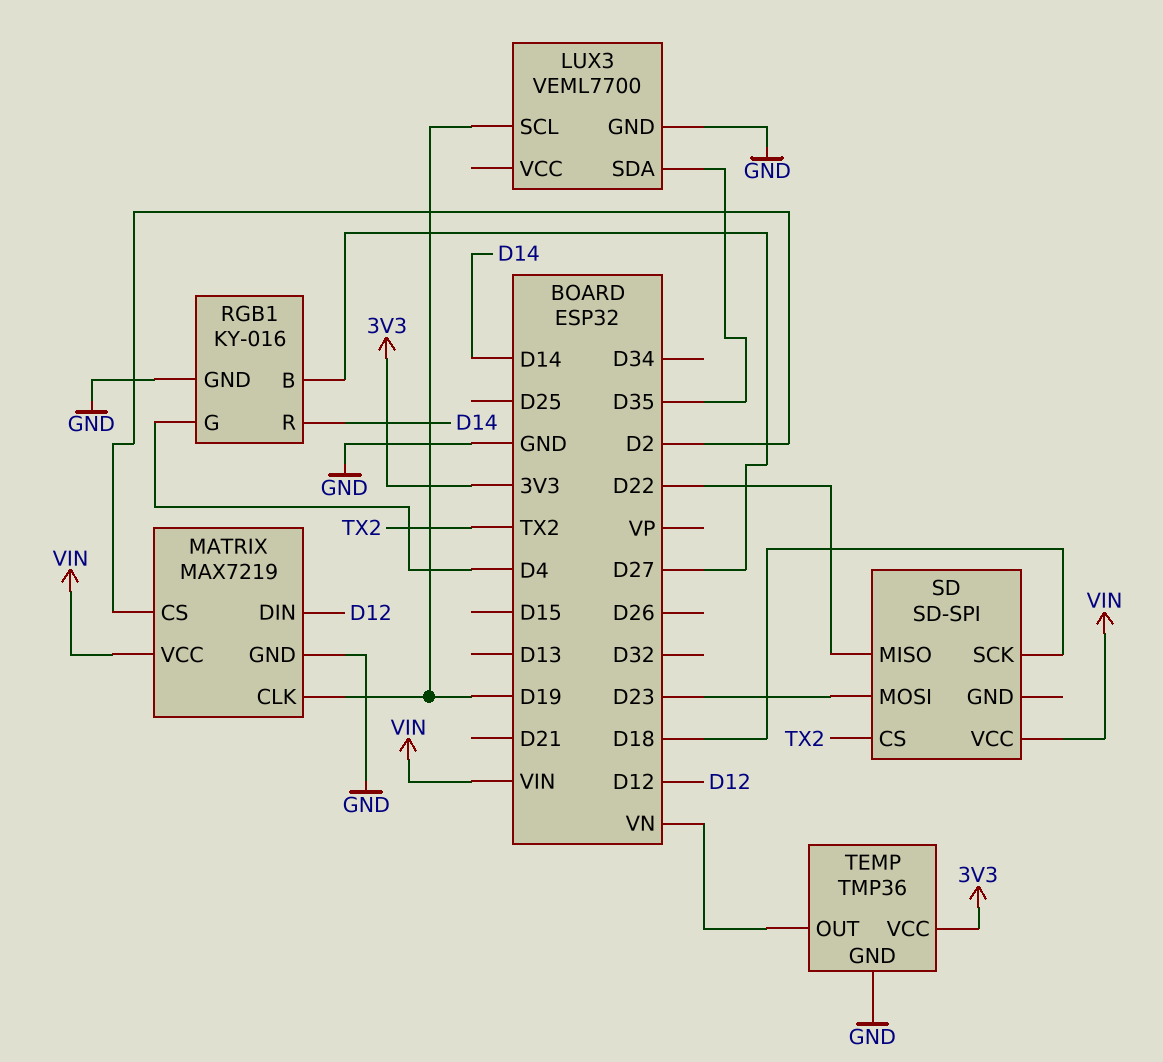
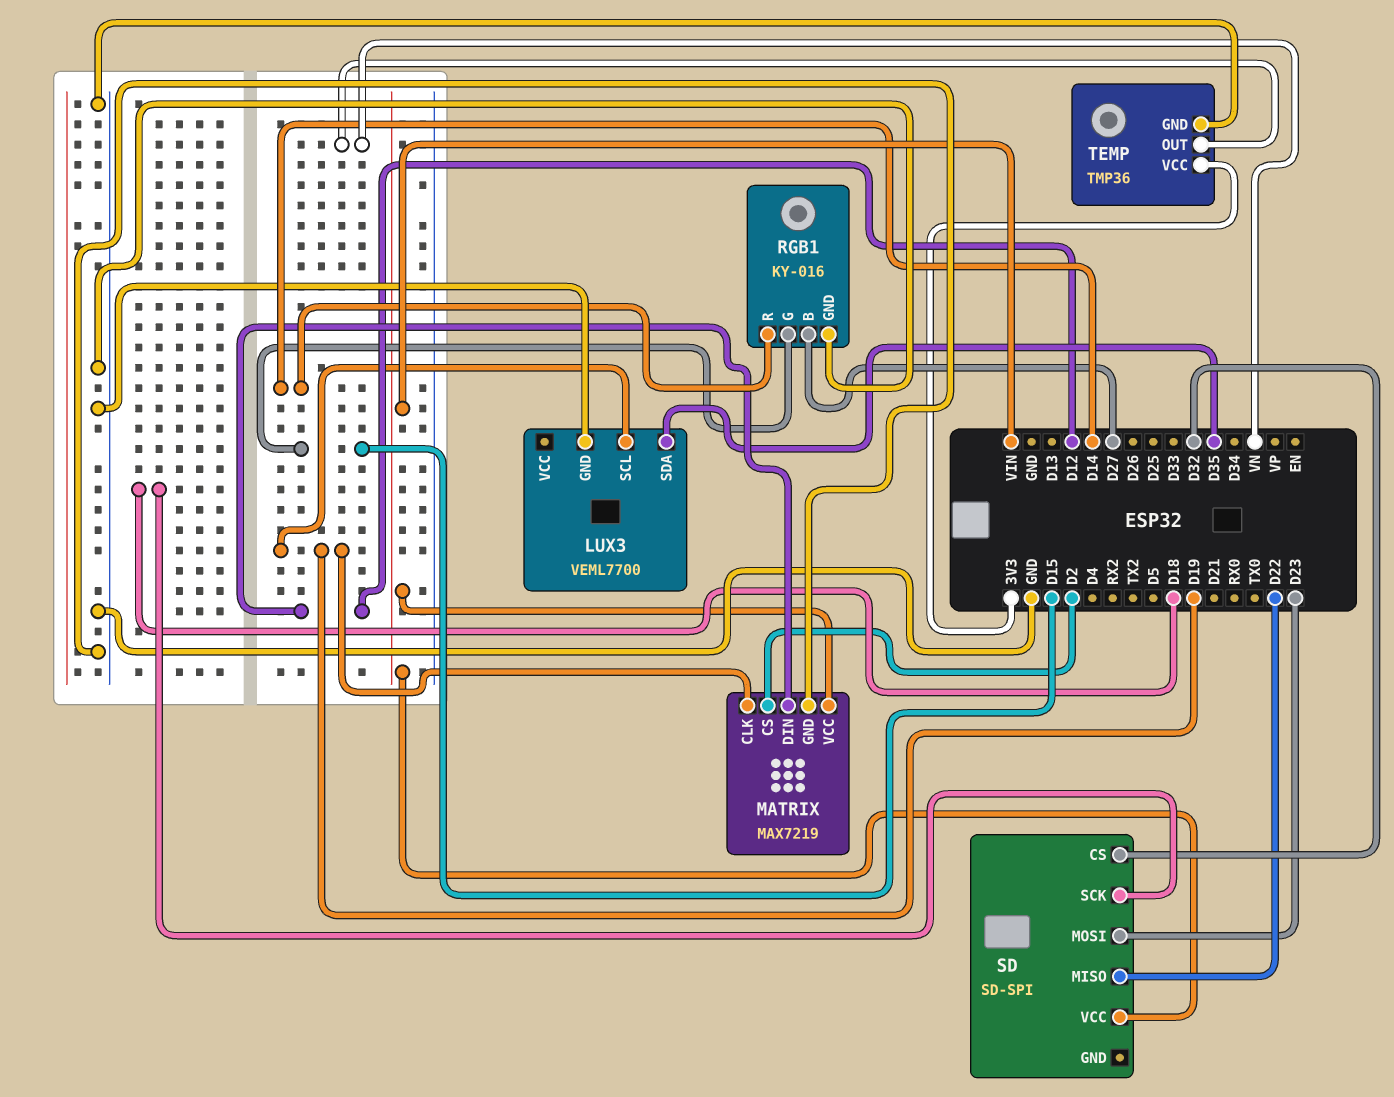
RGB1 pin G: D4 -> D15
SD pin CS: TX2 -> D32

